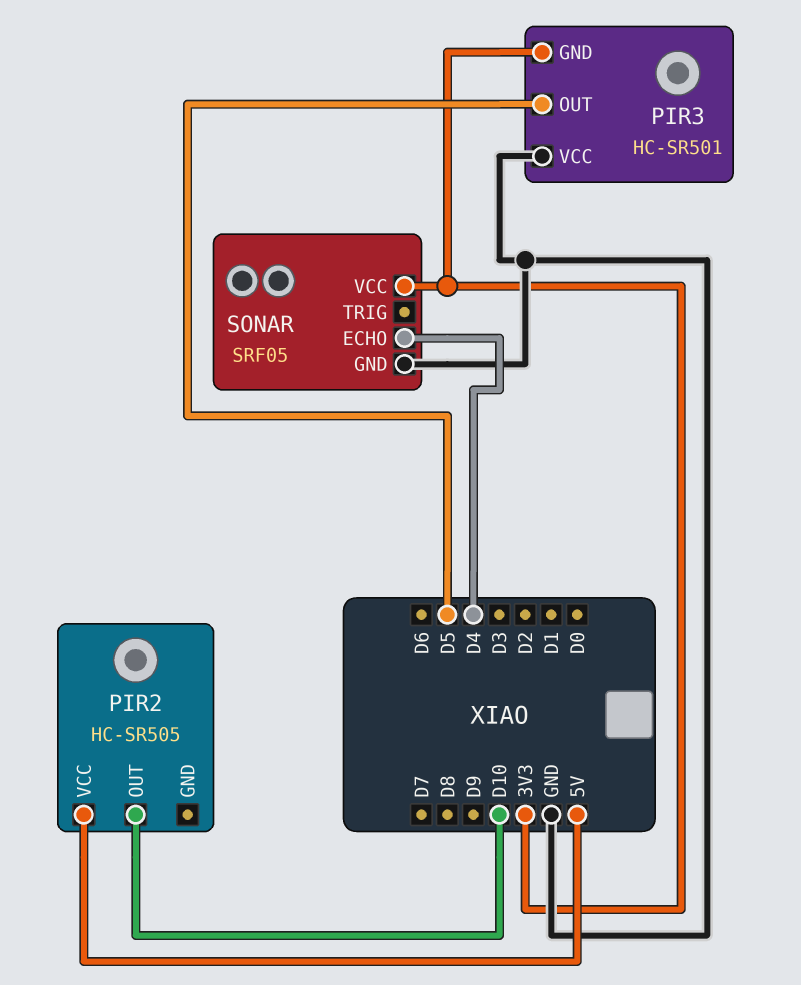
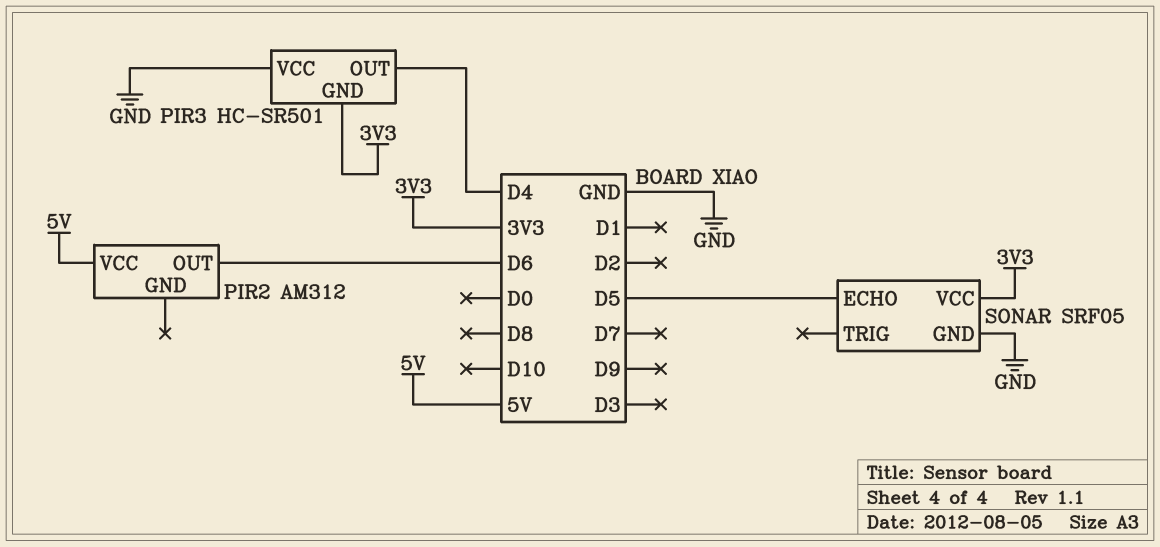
PIR2: HC-SR505 -> AM312
PIR2 pin OUT: D10 -> D6
PIR3 pin OUT: D5 -> D4
SONAR pin ECHO: D4 -> D5

